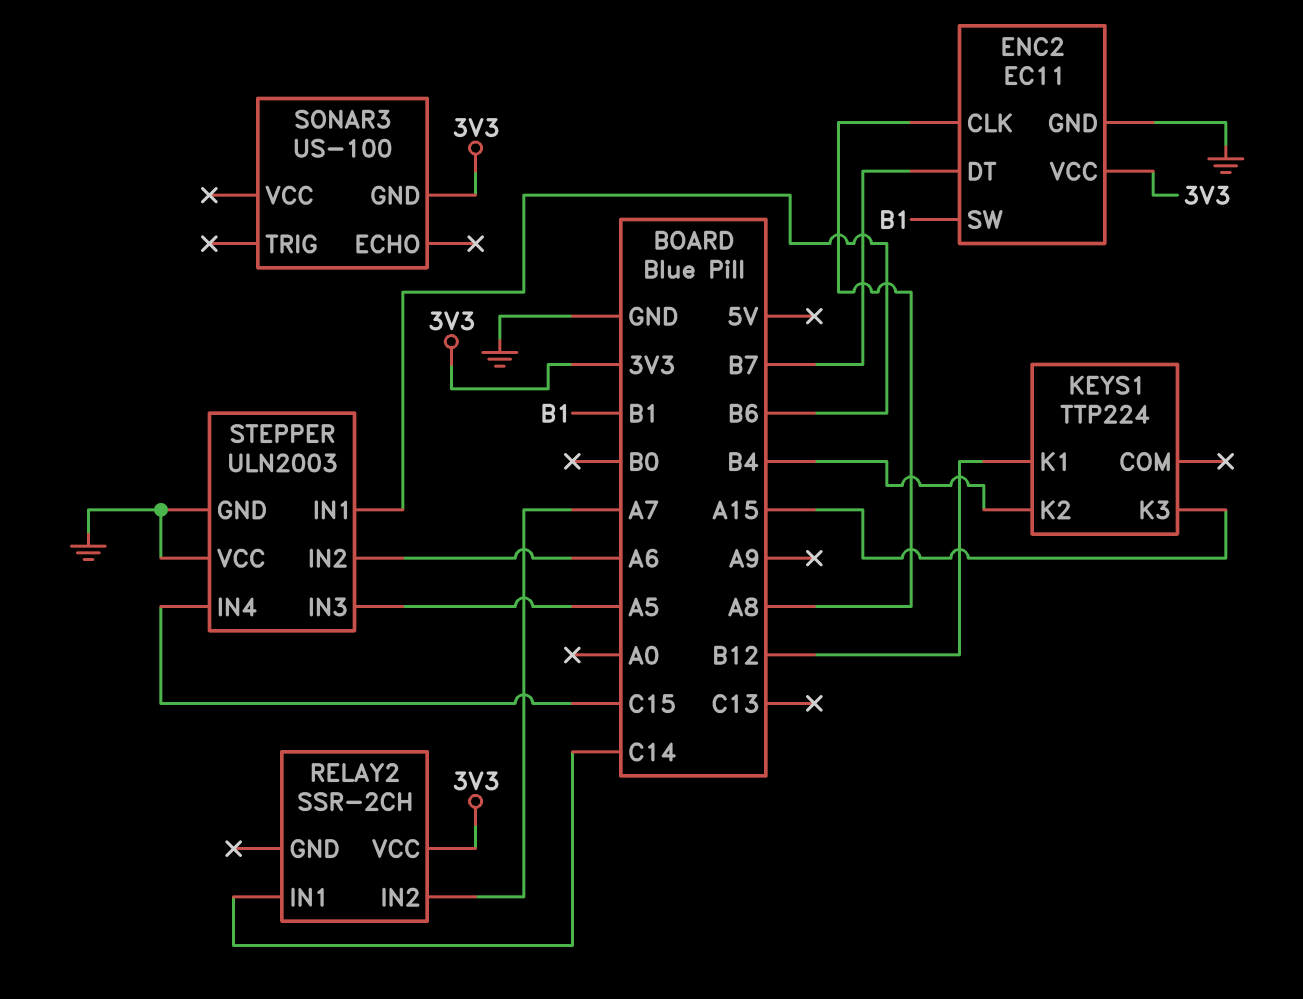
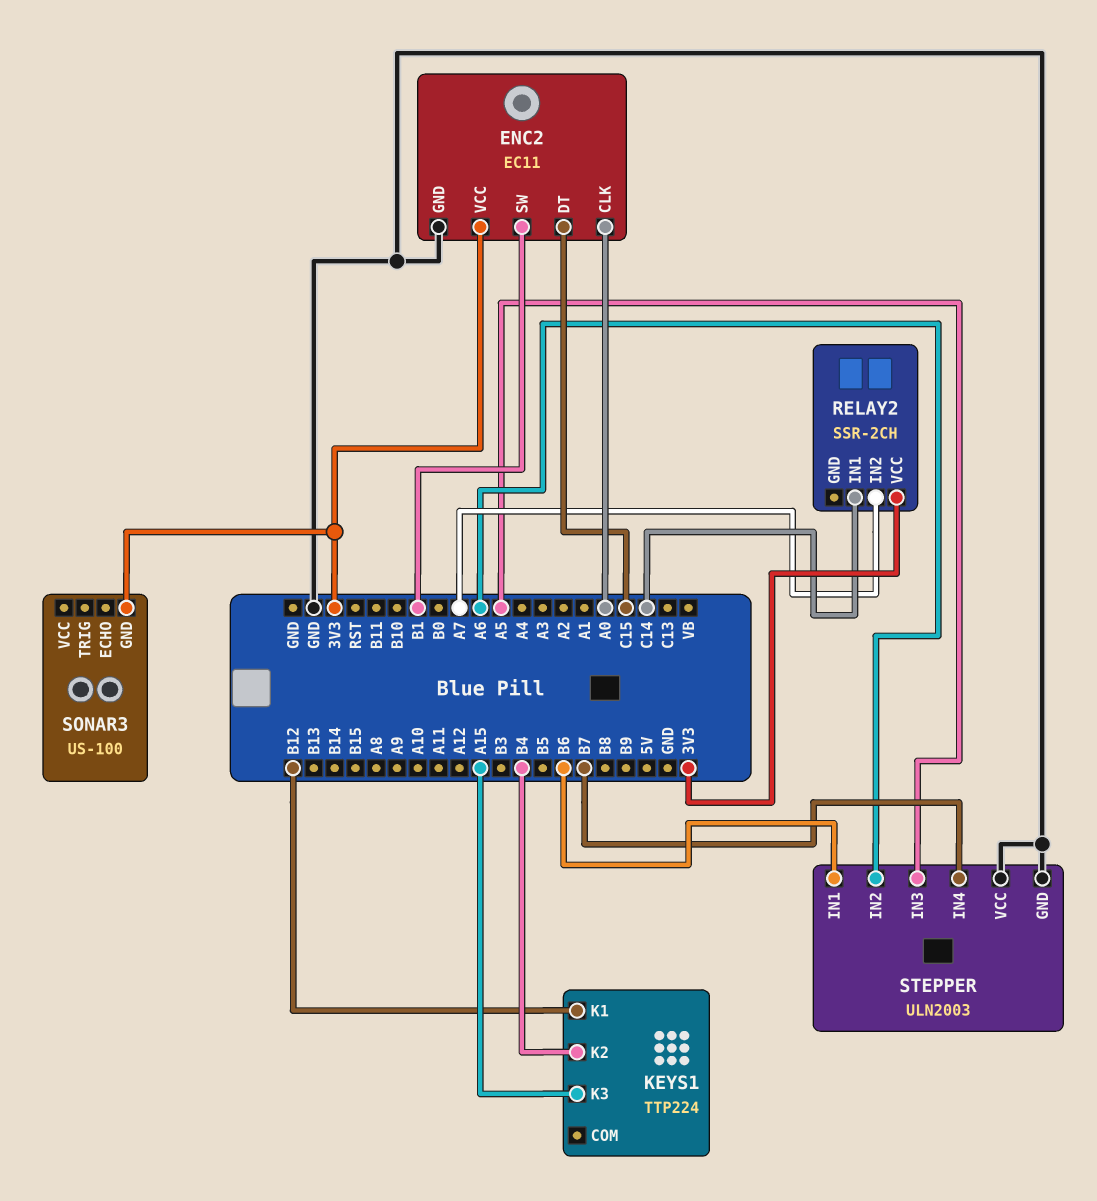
ENC2 pin CLK: A8 -> A0
ENC2 pin DT: B7 -> C15
STEPPER pin IN4: C15 -> B7

